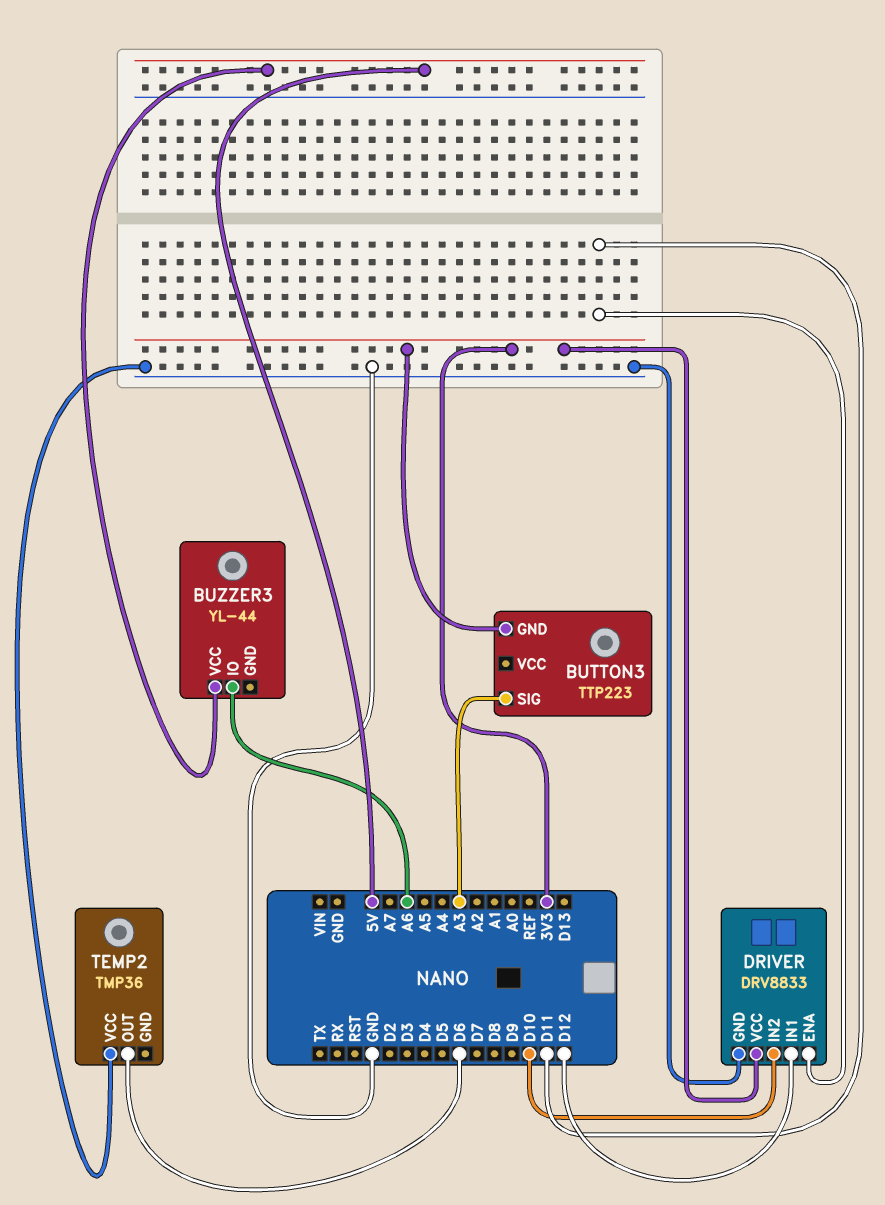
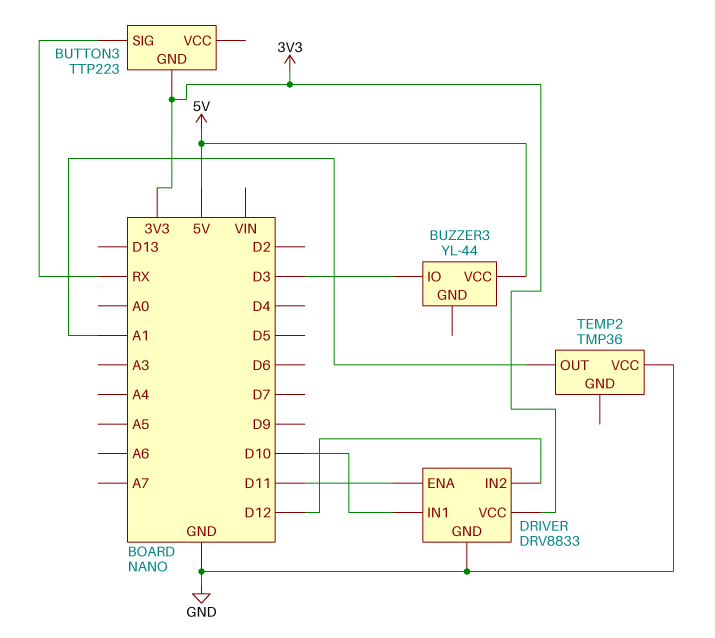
BUTTON3 pin SIG: A3 -> RX
BUZZER3 pin IO: A6 -> D3
DRIVER pin IN1: D12 -> D10
DRIVER pin IN2: D10 -> D12
TEMP2 pin OUT: D6 -> A1

